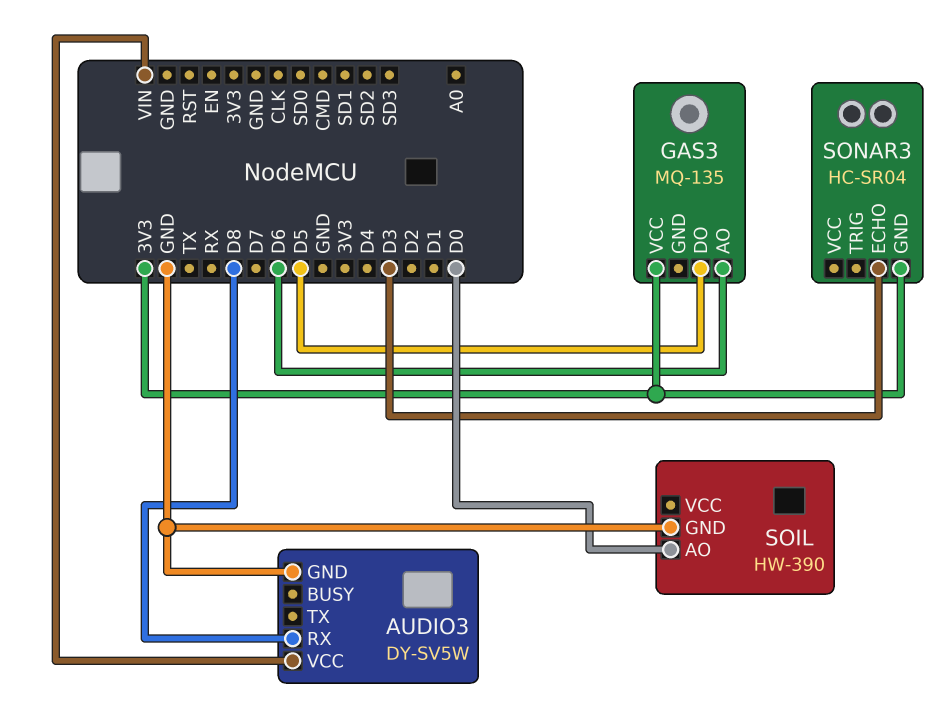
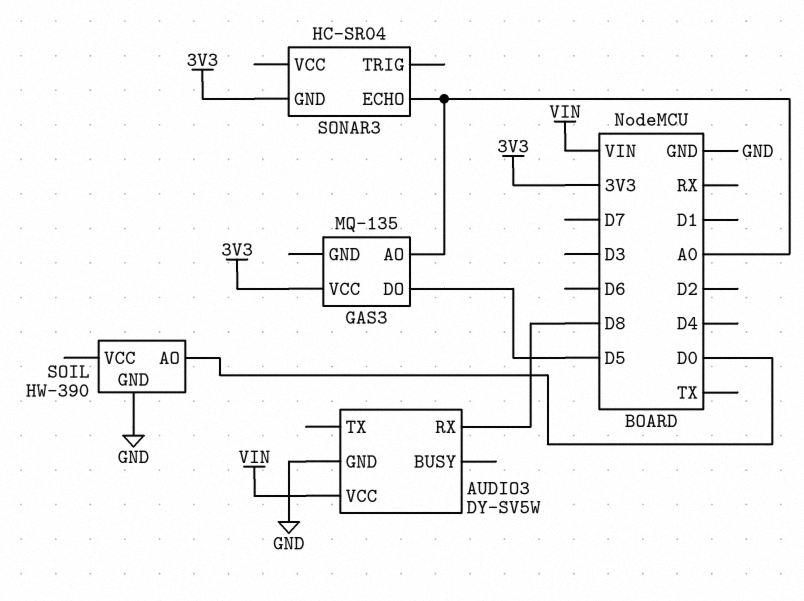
GAS3 pin AO: D6 -> A0
SONAR3 pin ECHO: D3 -> A0

